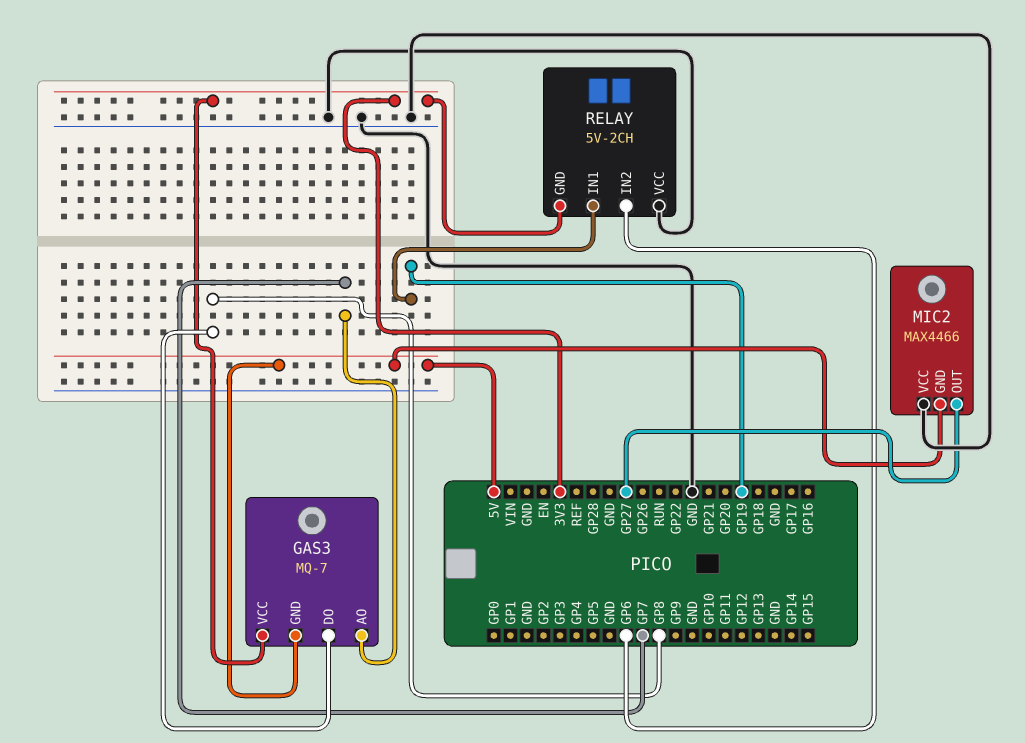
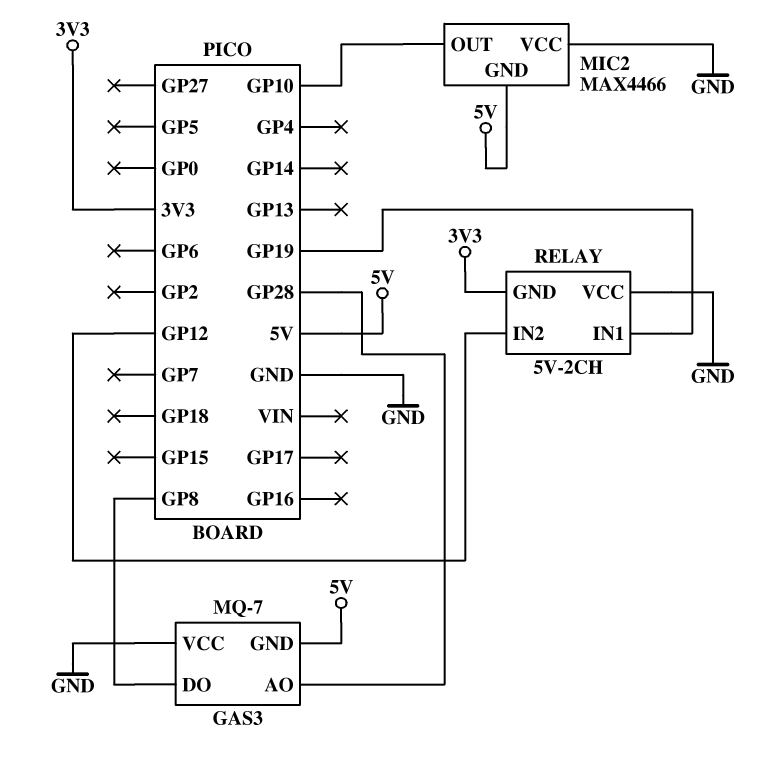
GAS3 pin AO: GP7 -> GP28
GAS3 pin VCC: 3V3 -> GND
MIC2 pin OUT: GP27 -> GP10
RELAY pin IN2: GP6 -> GP12

